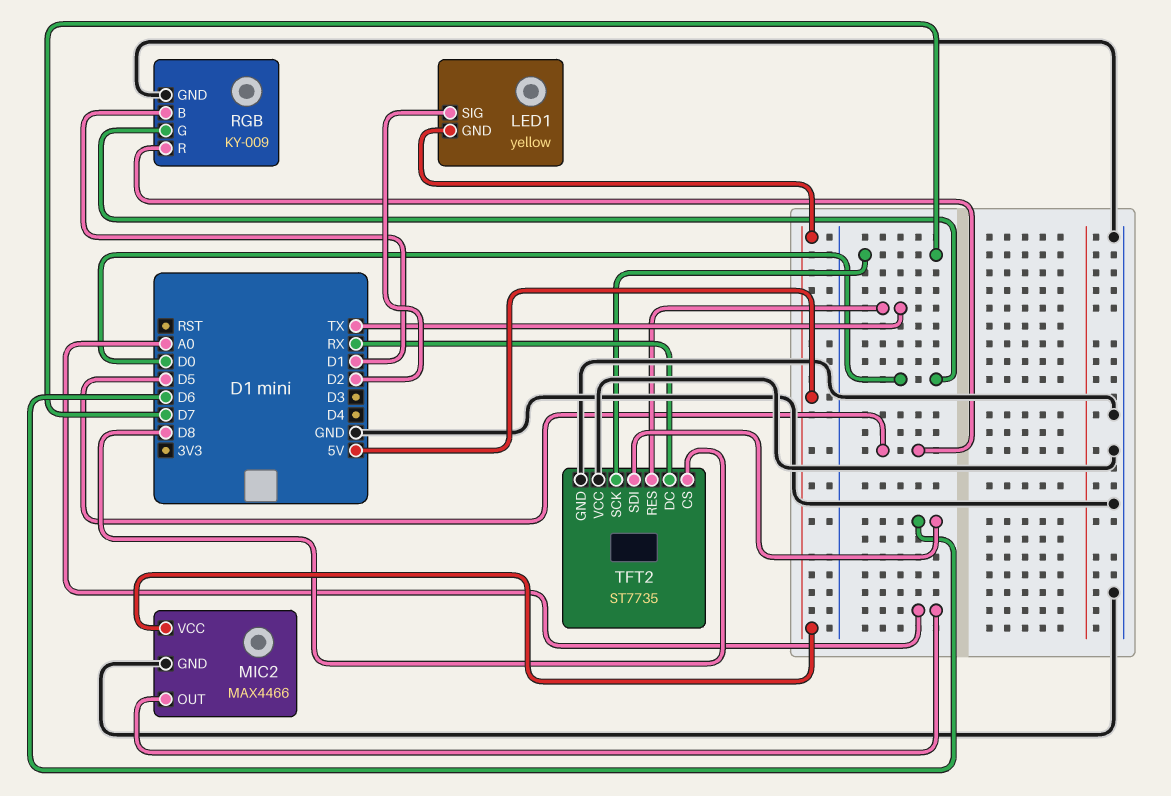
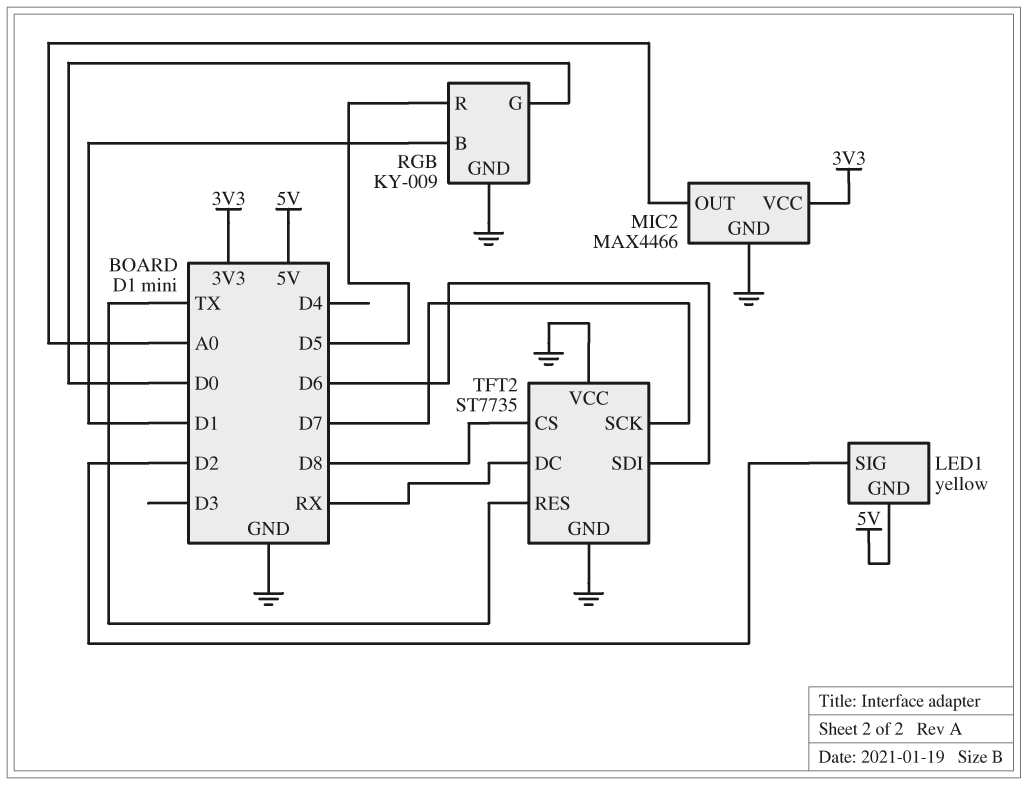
MIC2 pin VCC: 5V -> 3V3

